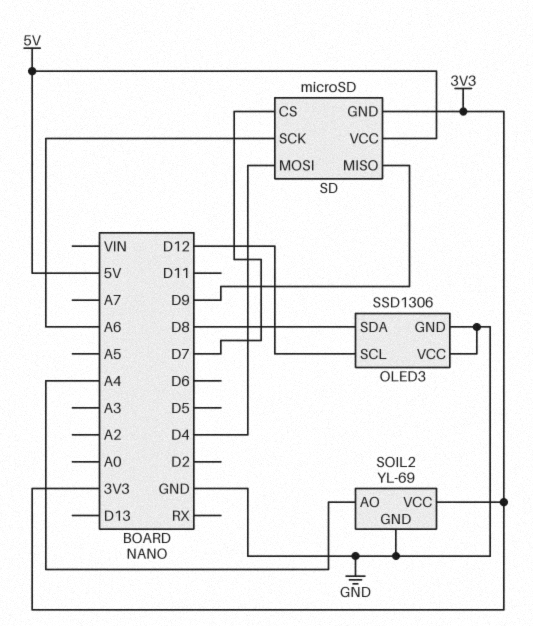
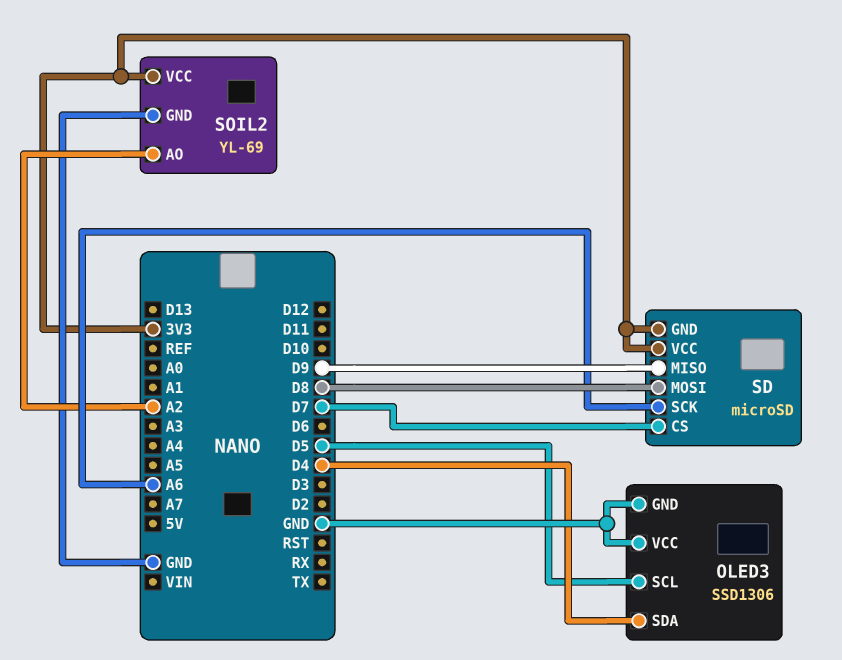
OLED3 pin SCL: D12 -> D5
OLED3 pin SDA: D8 -> D4
SD pin MOSI: D4 -> D8
SD pin VCC: 5V -> 3V3
SOIL2 pin AO: A4 -> A2

